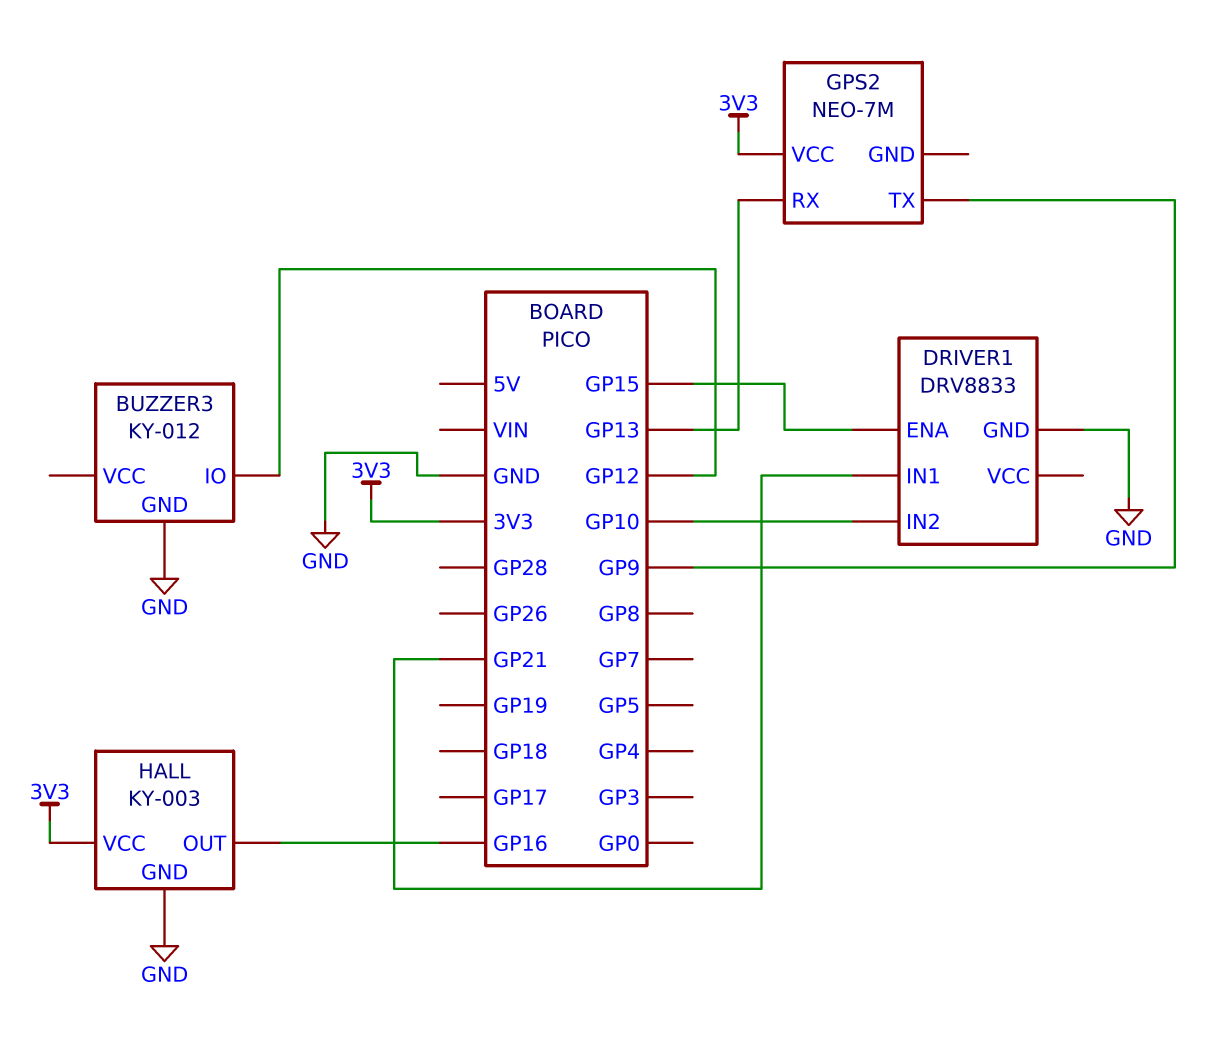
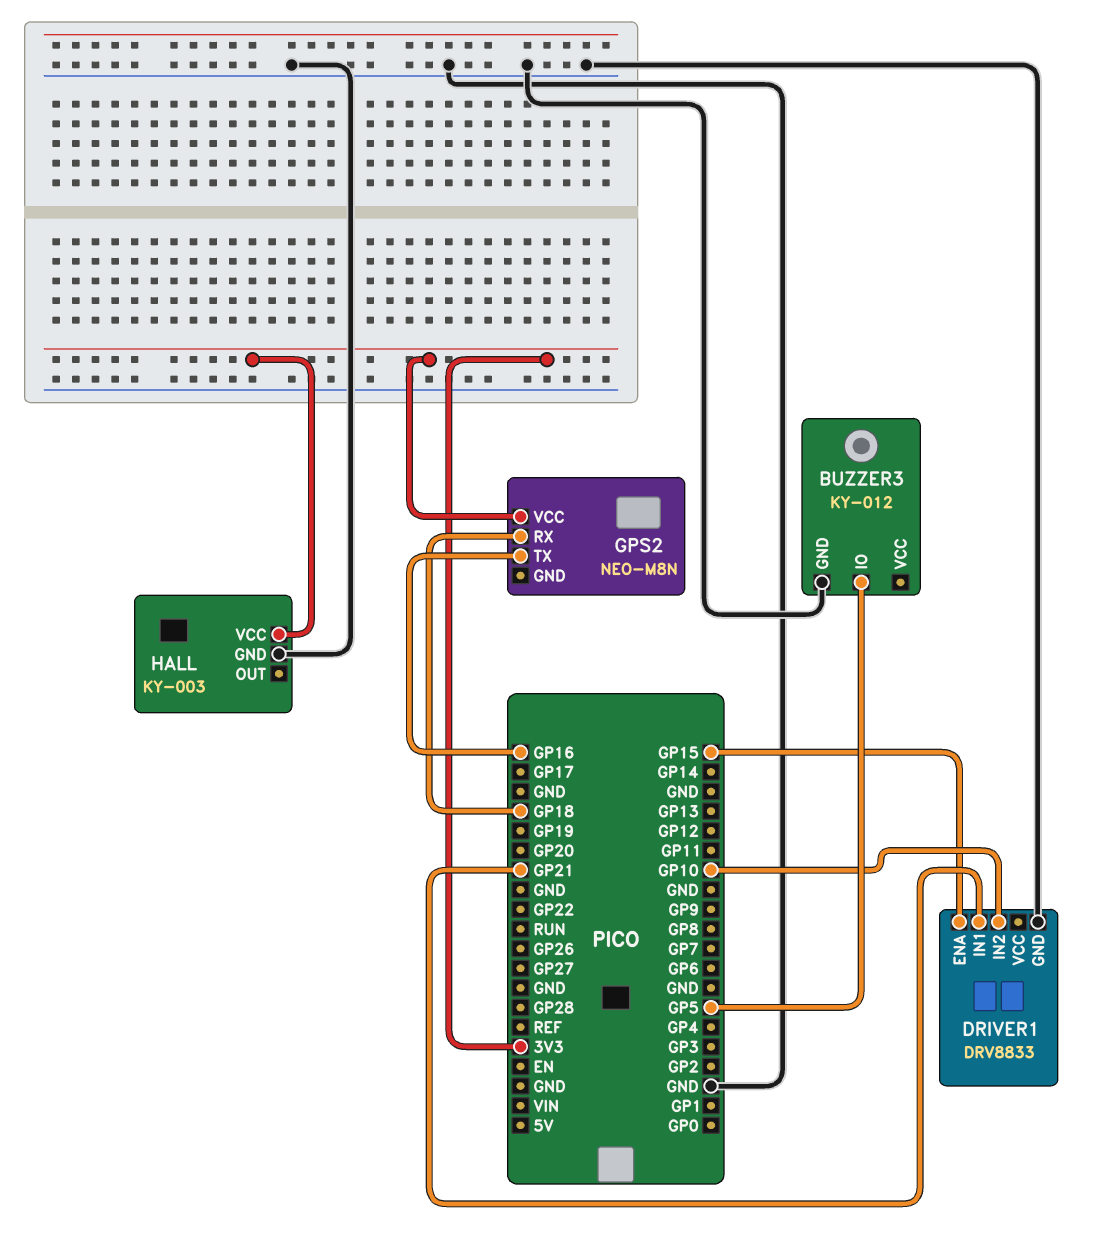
BUZZER3 pin IO: GP12 -> GP5
GPS2: NEO-7M -> NEO-M8N
GPS2 pin RX: GP13 -> GP18
GPS2 pin TX: GP9 -> GP16
HALL pin OUT: GP16 -> none

